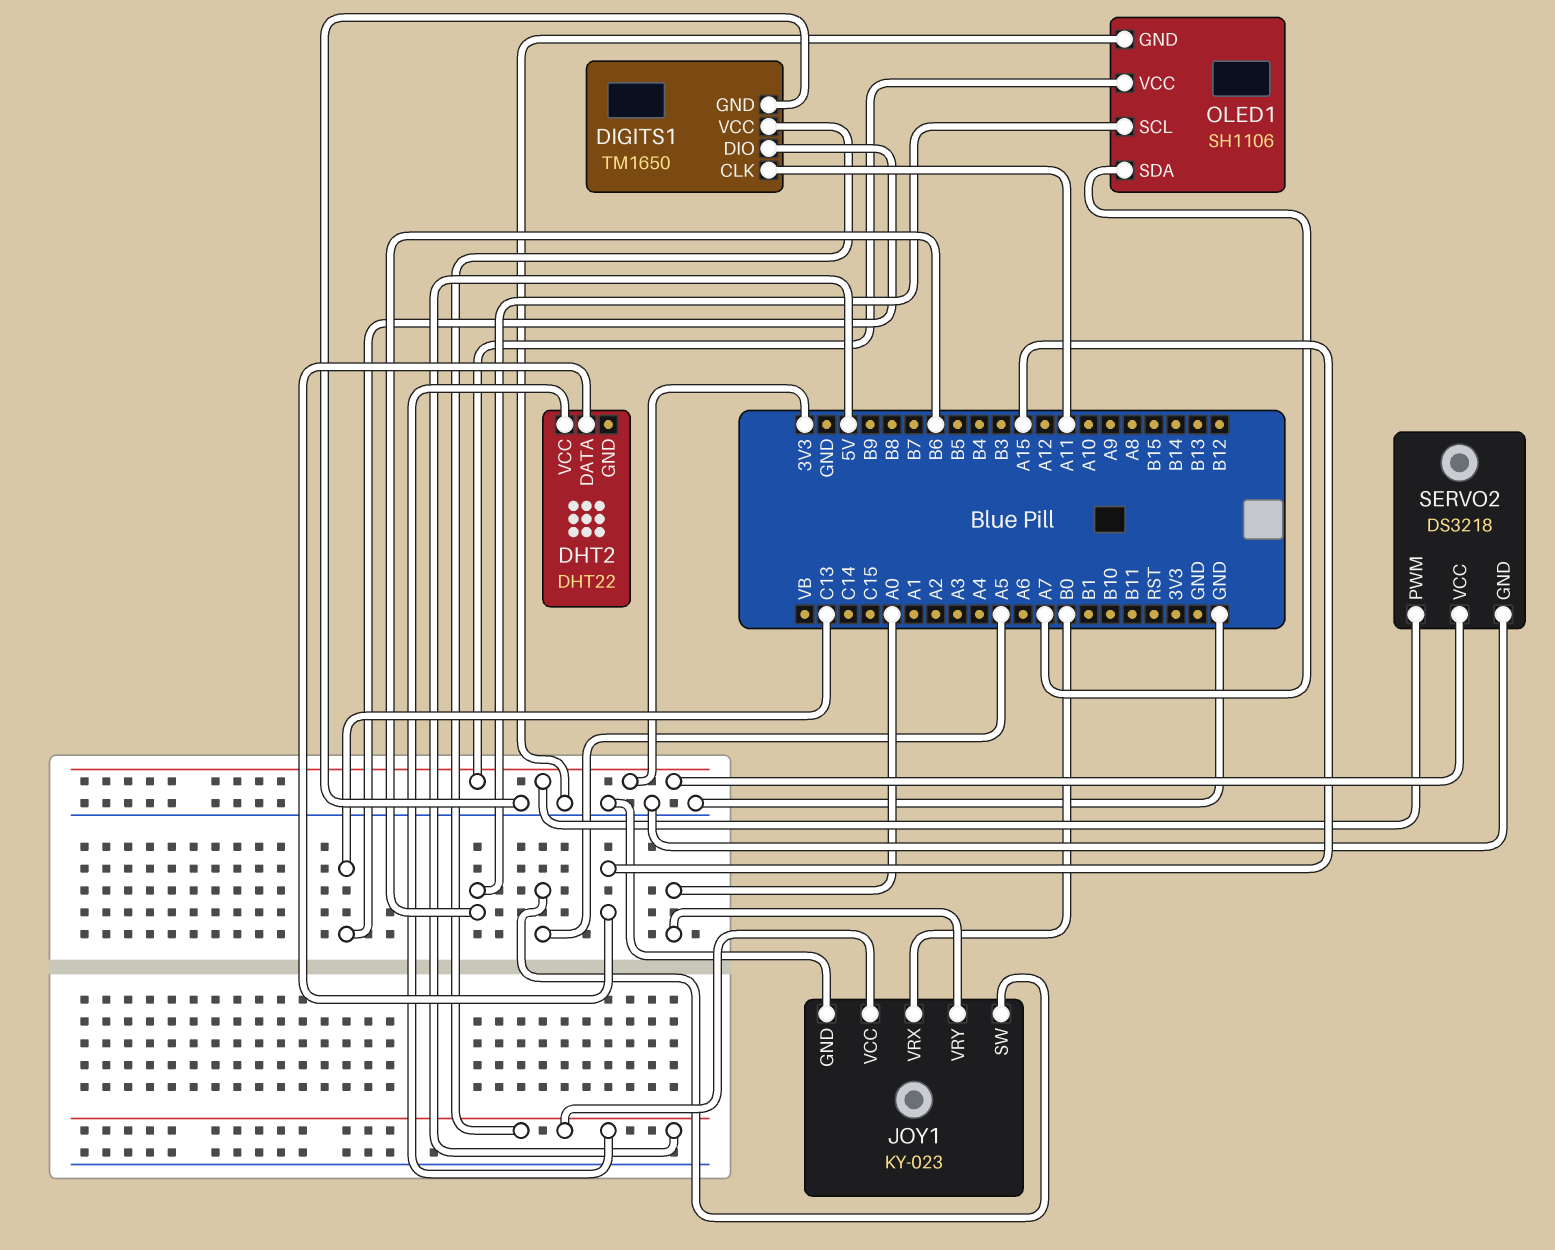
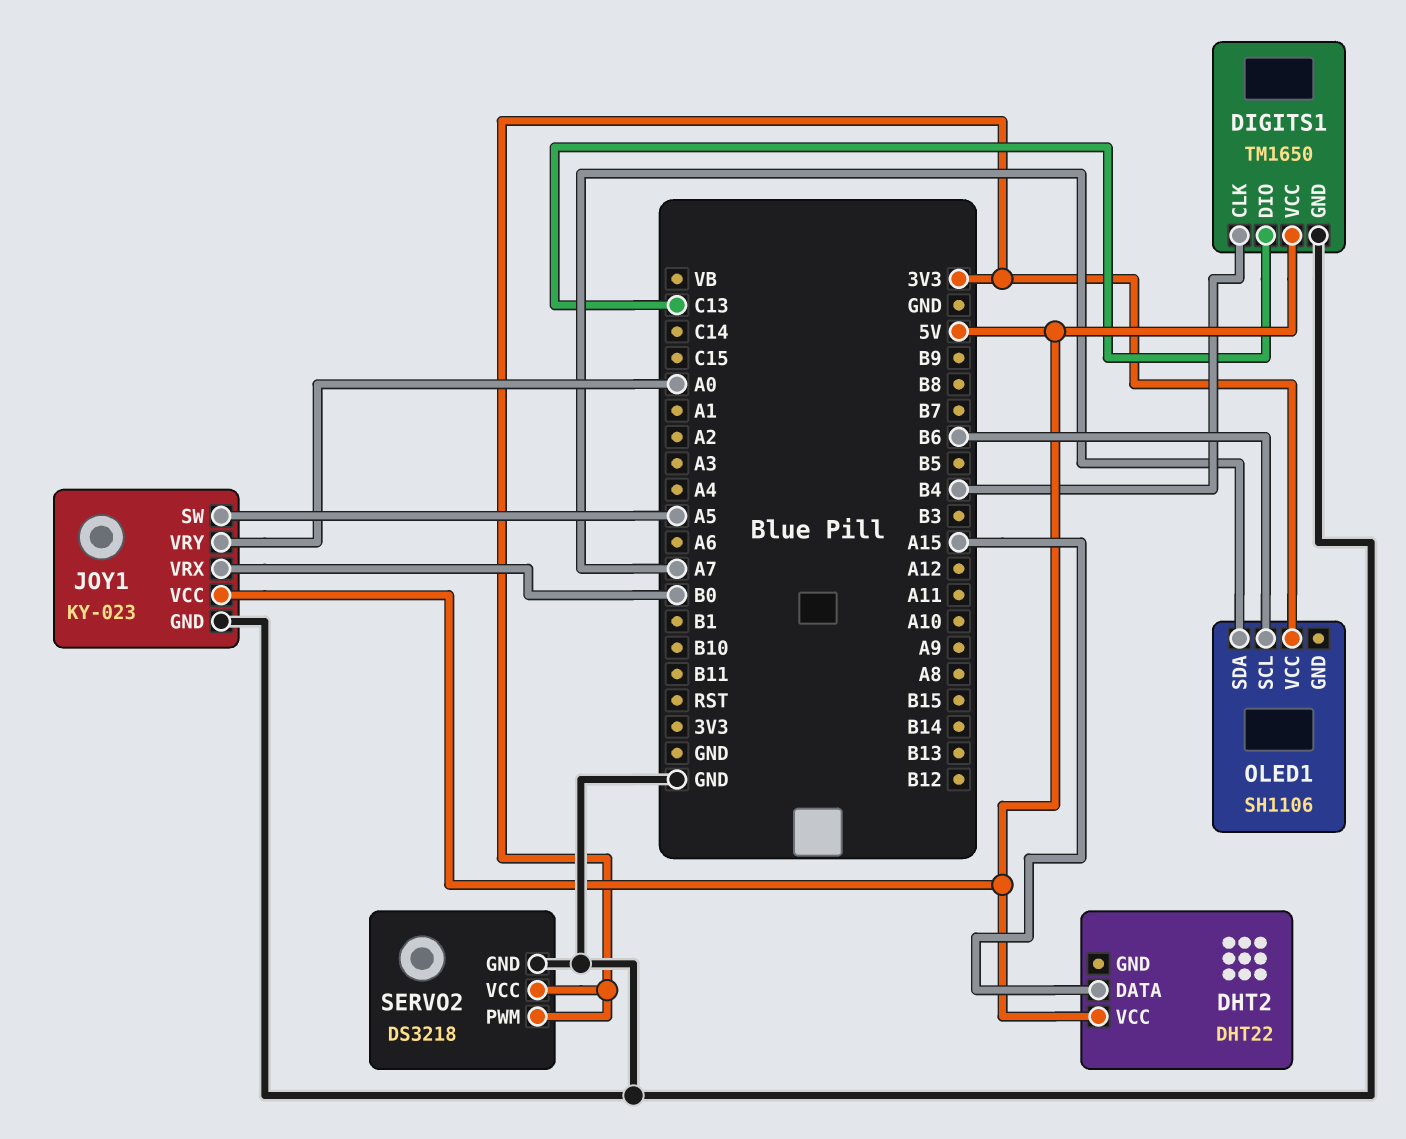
DIGITS1 pin CLK: A11 -> B4
OLED1 pin GND: GND -> none

